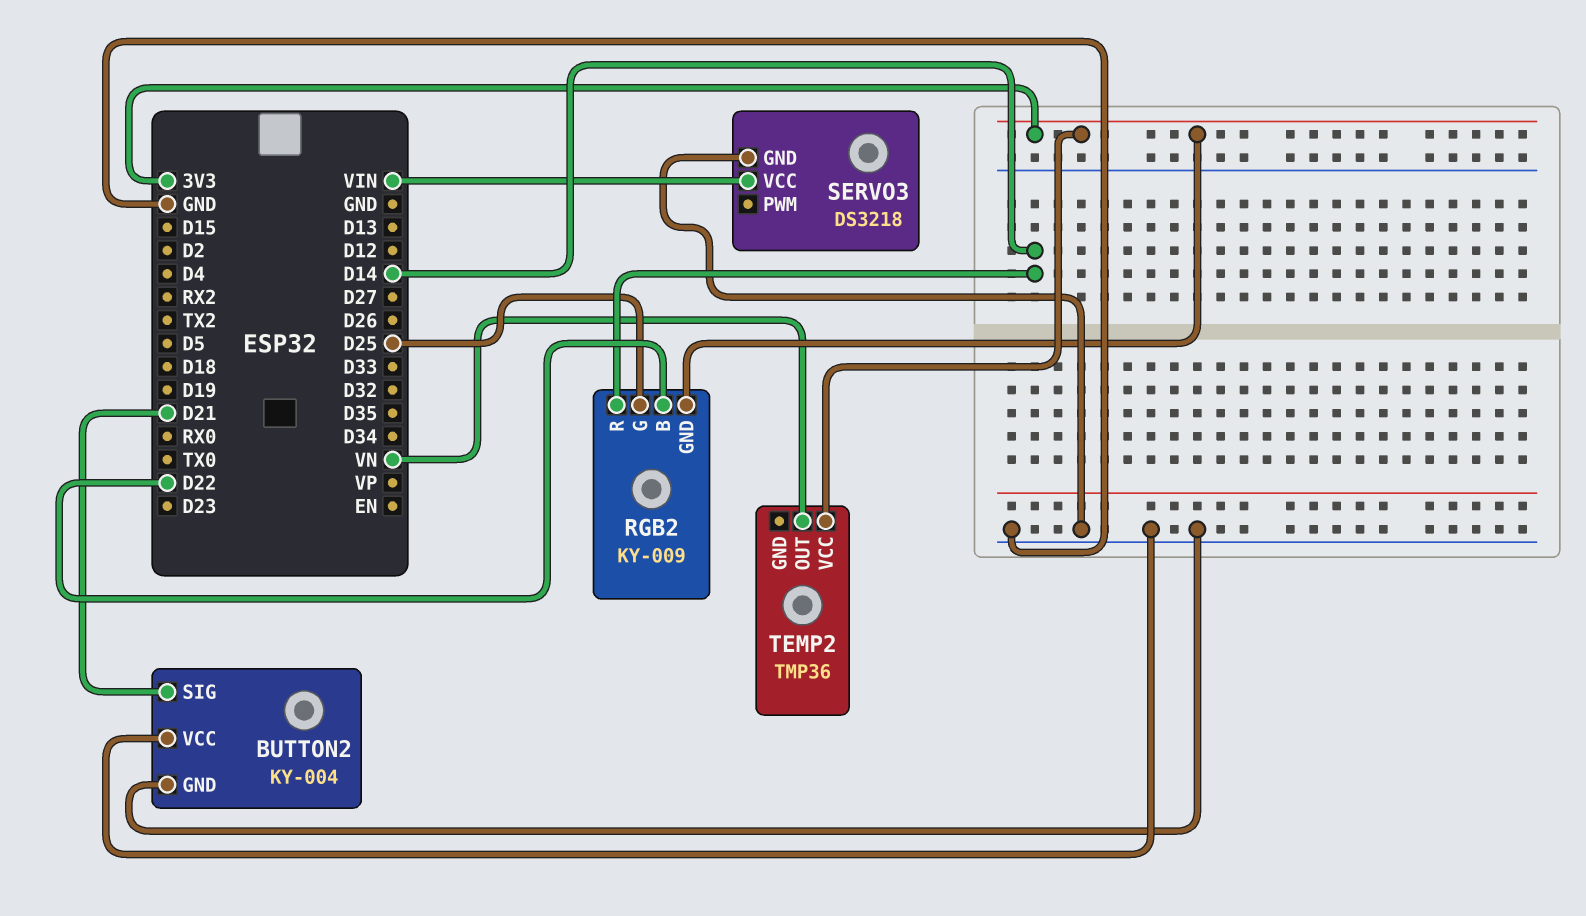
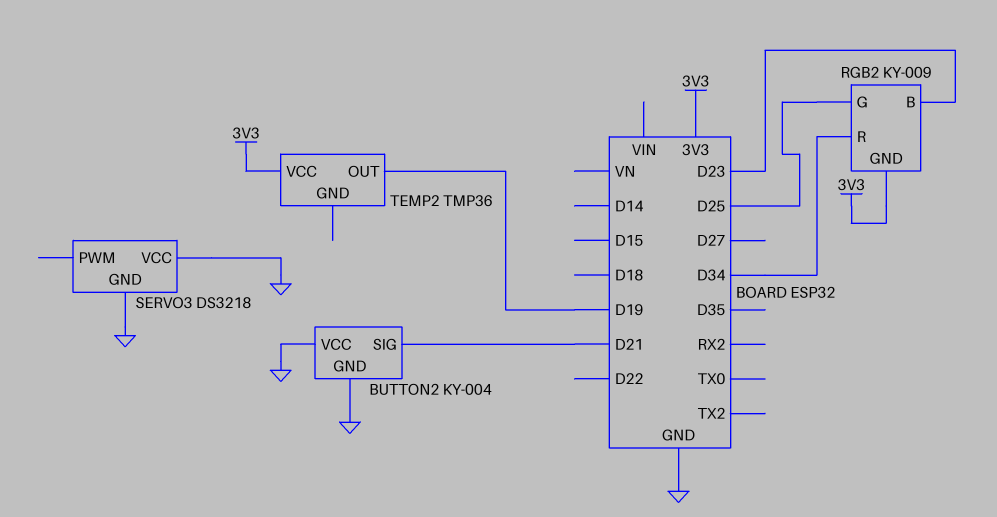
RGB2 pin B: D22 -> D23
RGB2 pin R: D14 -> D34
SERVO3 pin VCC: VIN -> GND
TEMP2 pin OUT: VN -> D19

